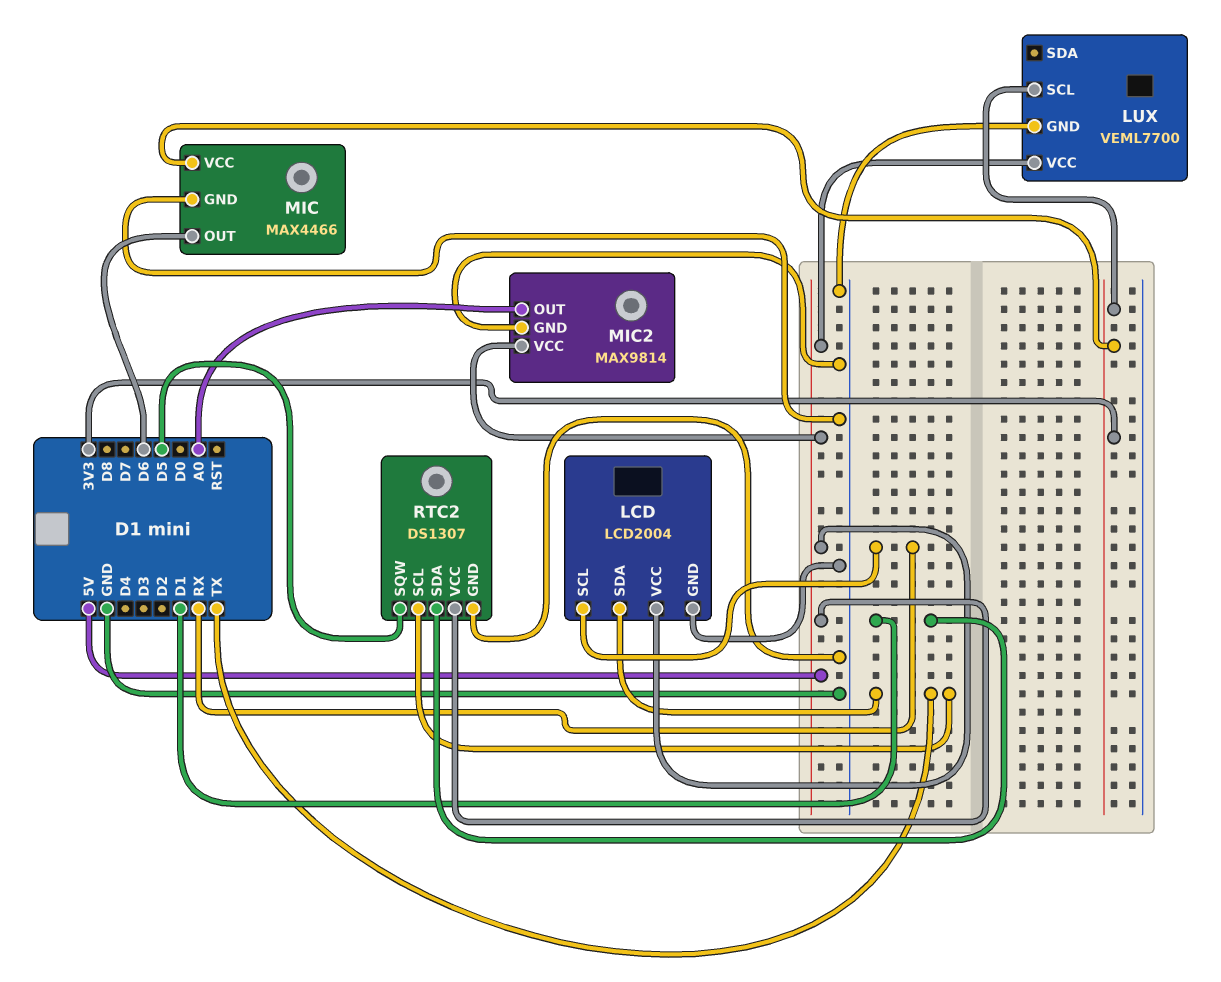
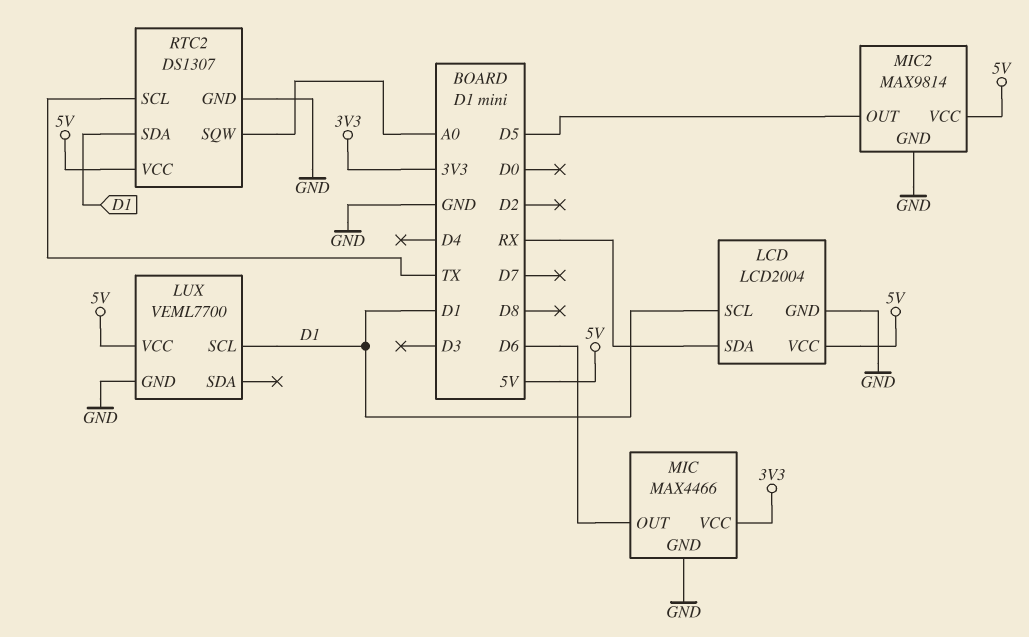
LCD pin SCL: RX -> D1
LCD pin SDA: TX -> RX
LUX pin SCL: 3V3 -> D1
MIC2 pin OUT: A0 -> D5
RTC2 pin SQW: D5 -> A0

